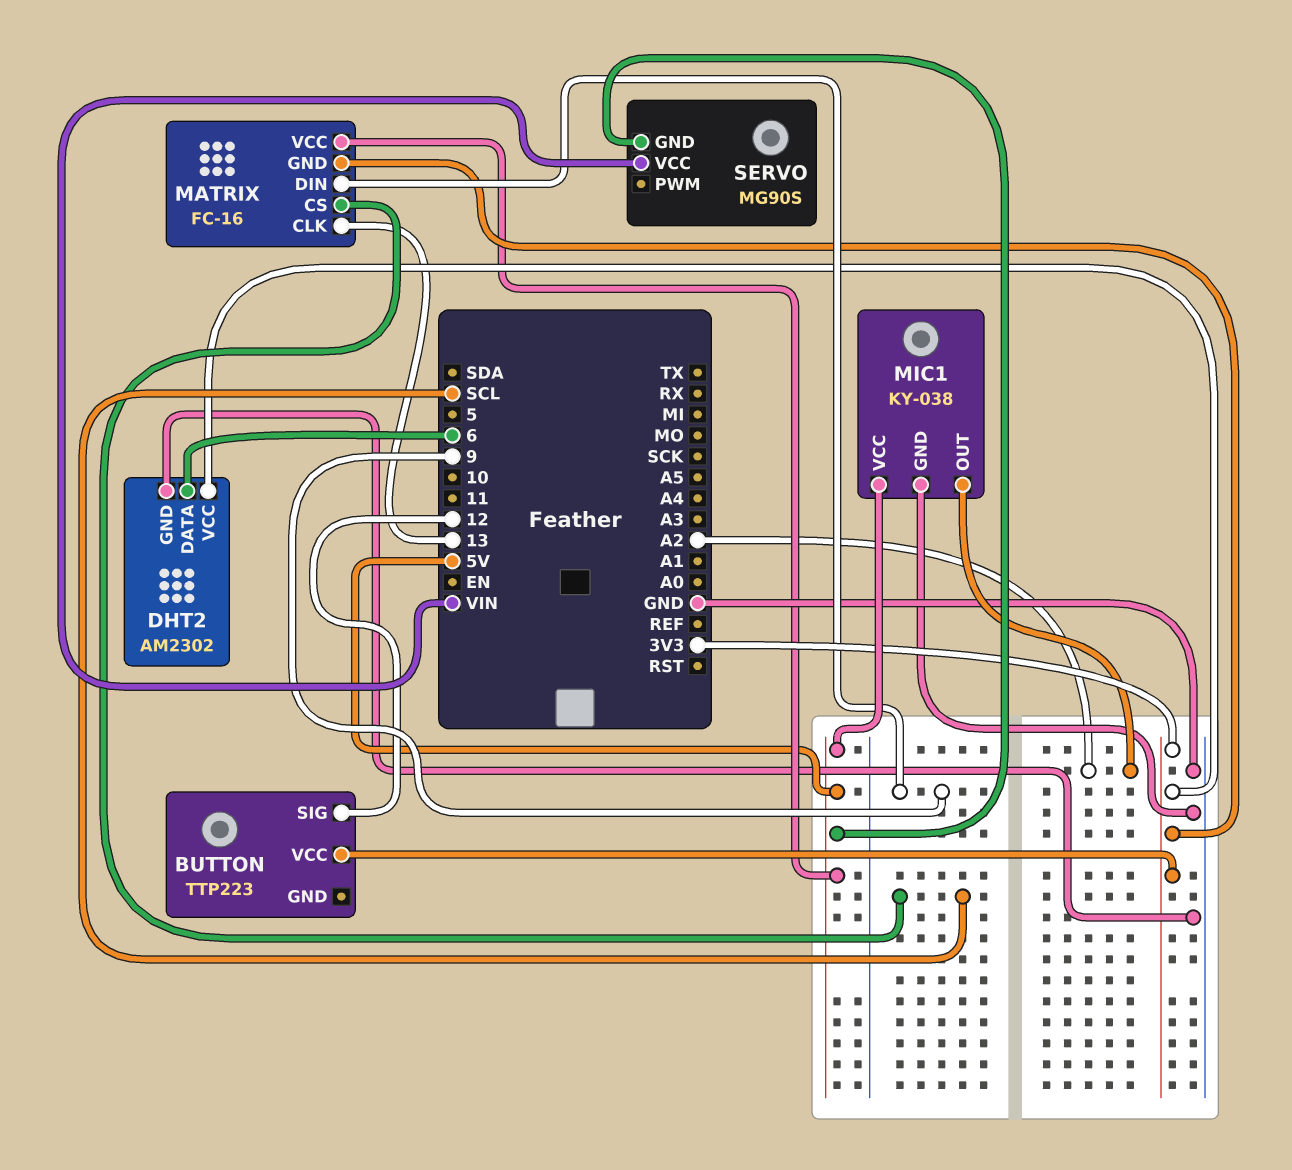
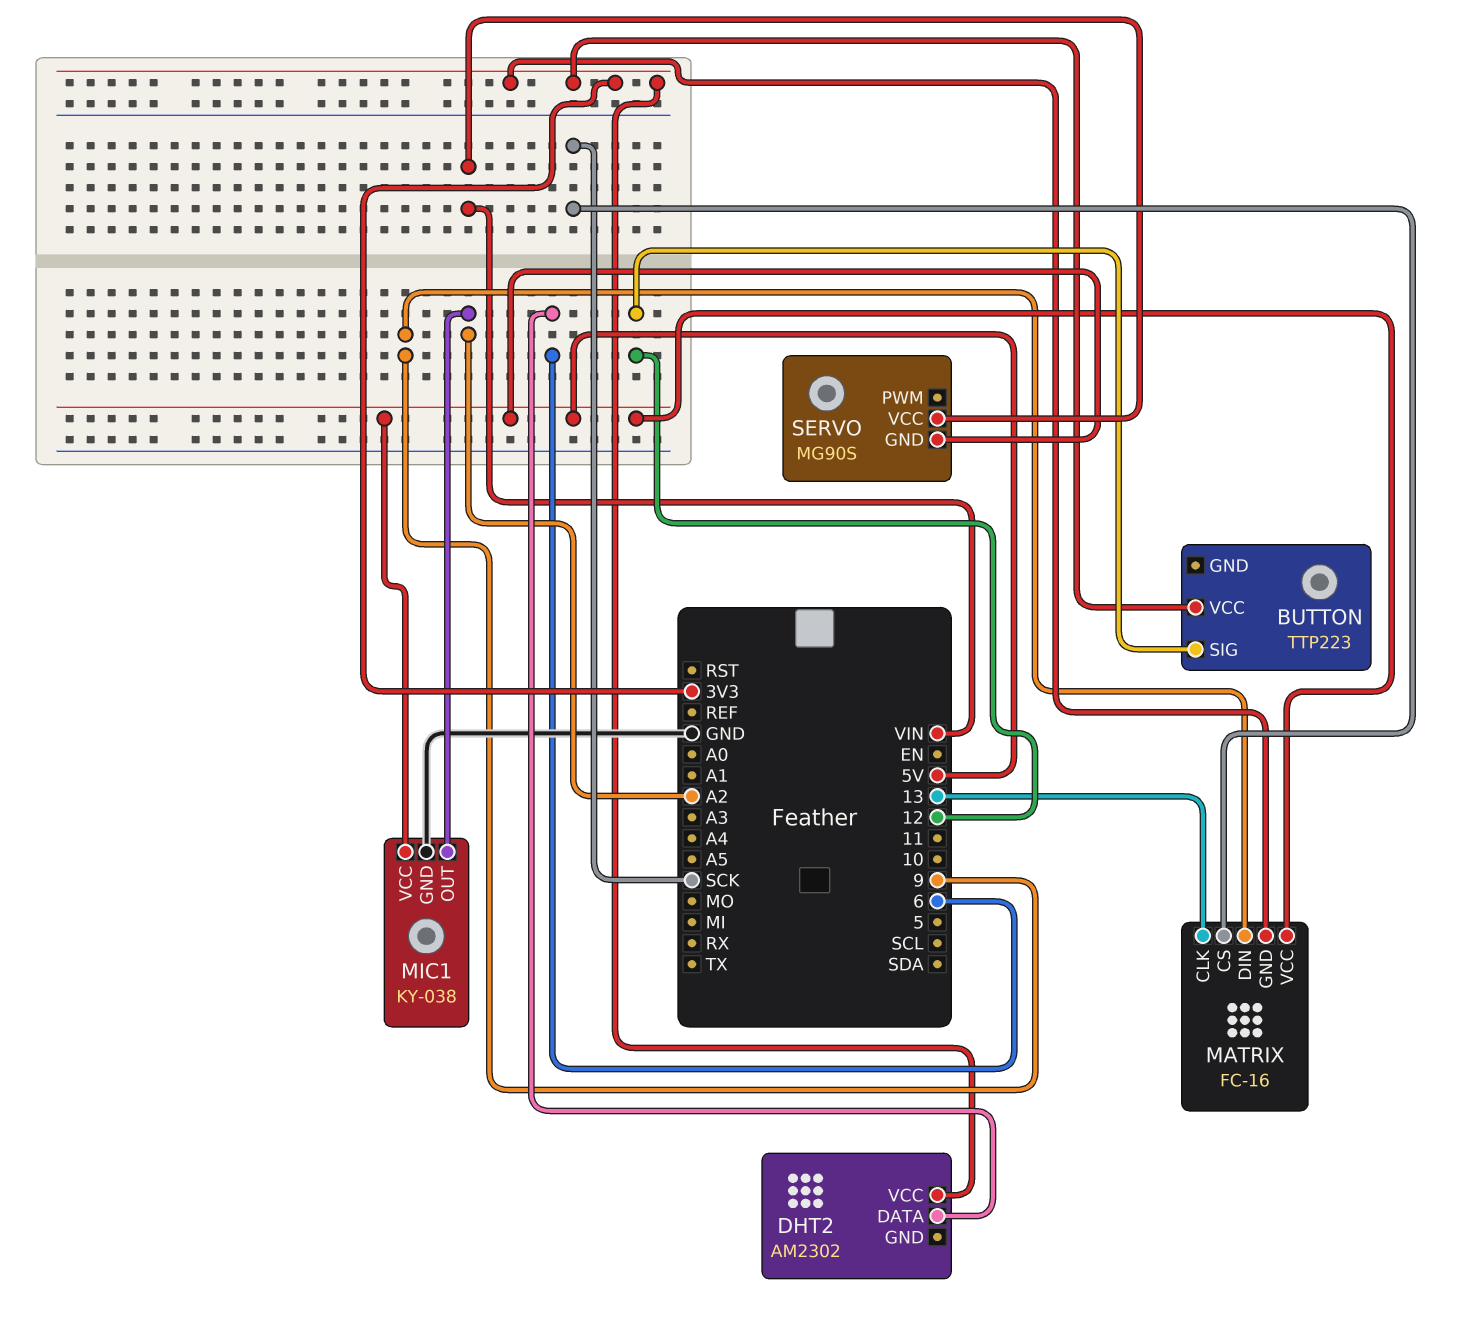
DHT2 pin GND: GND -> none
MATRIX pin CS: SCL -> SCK

